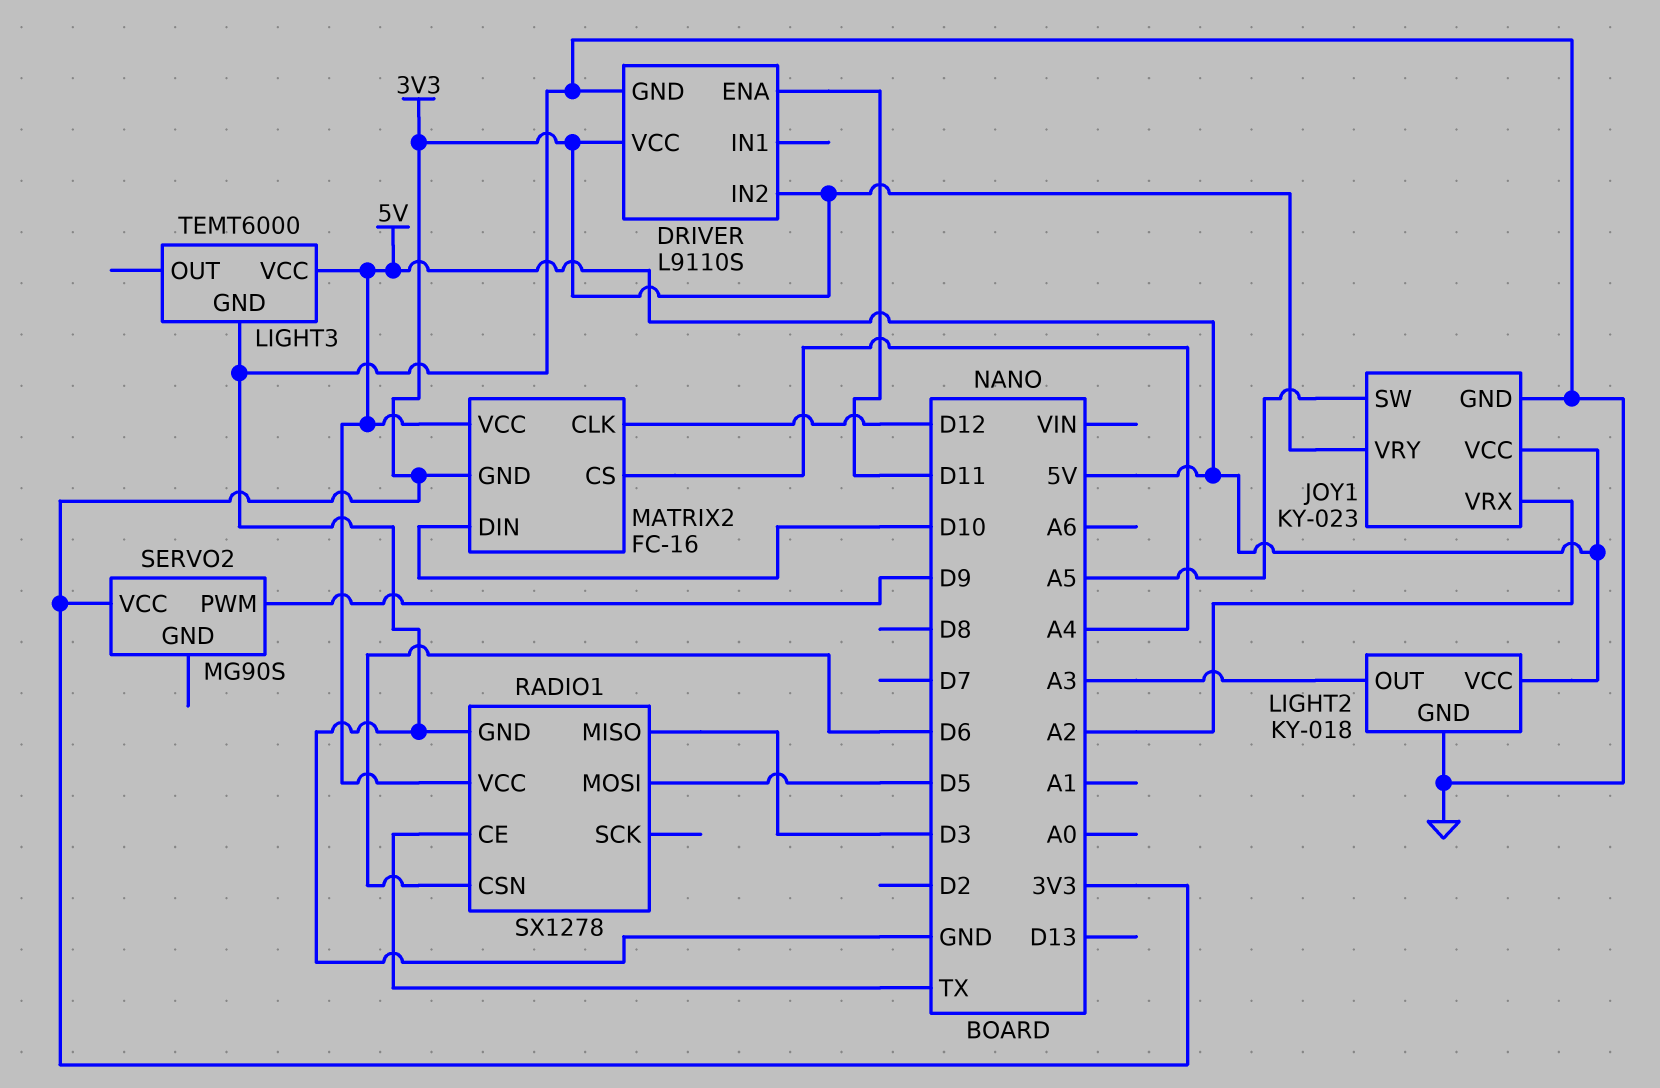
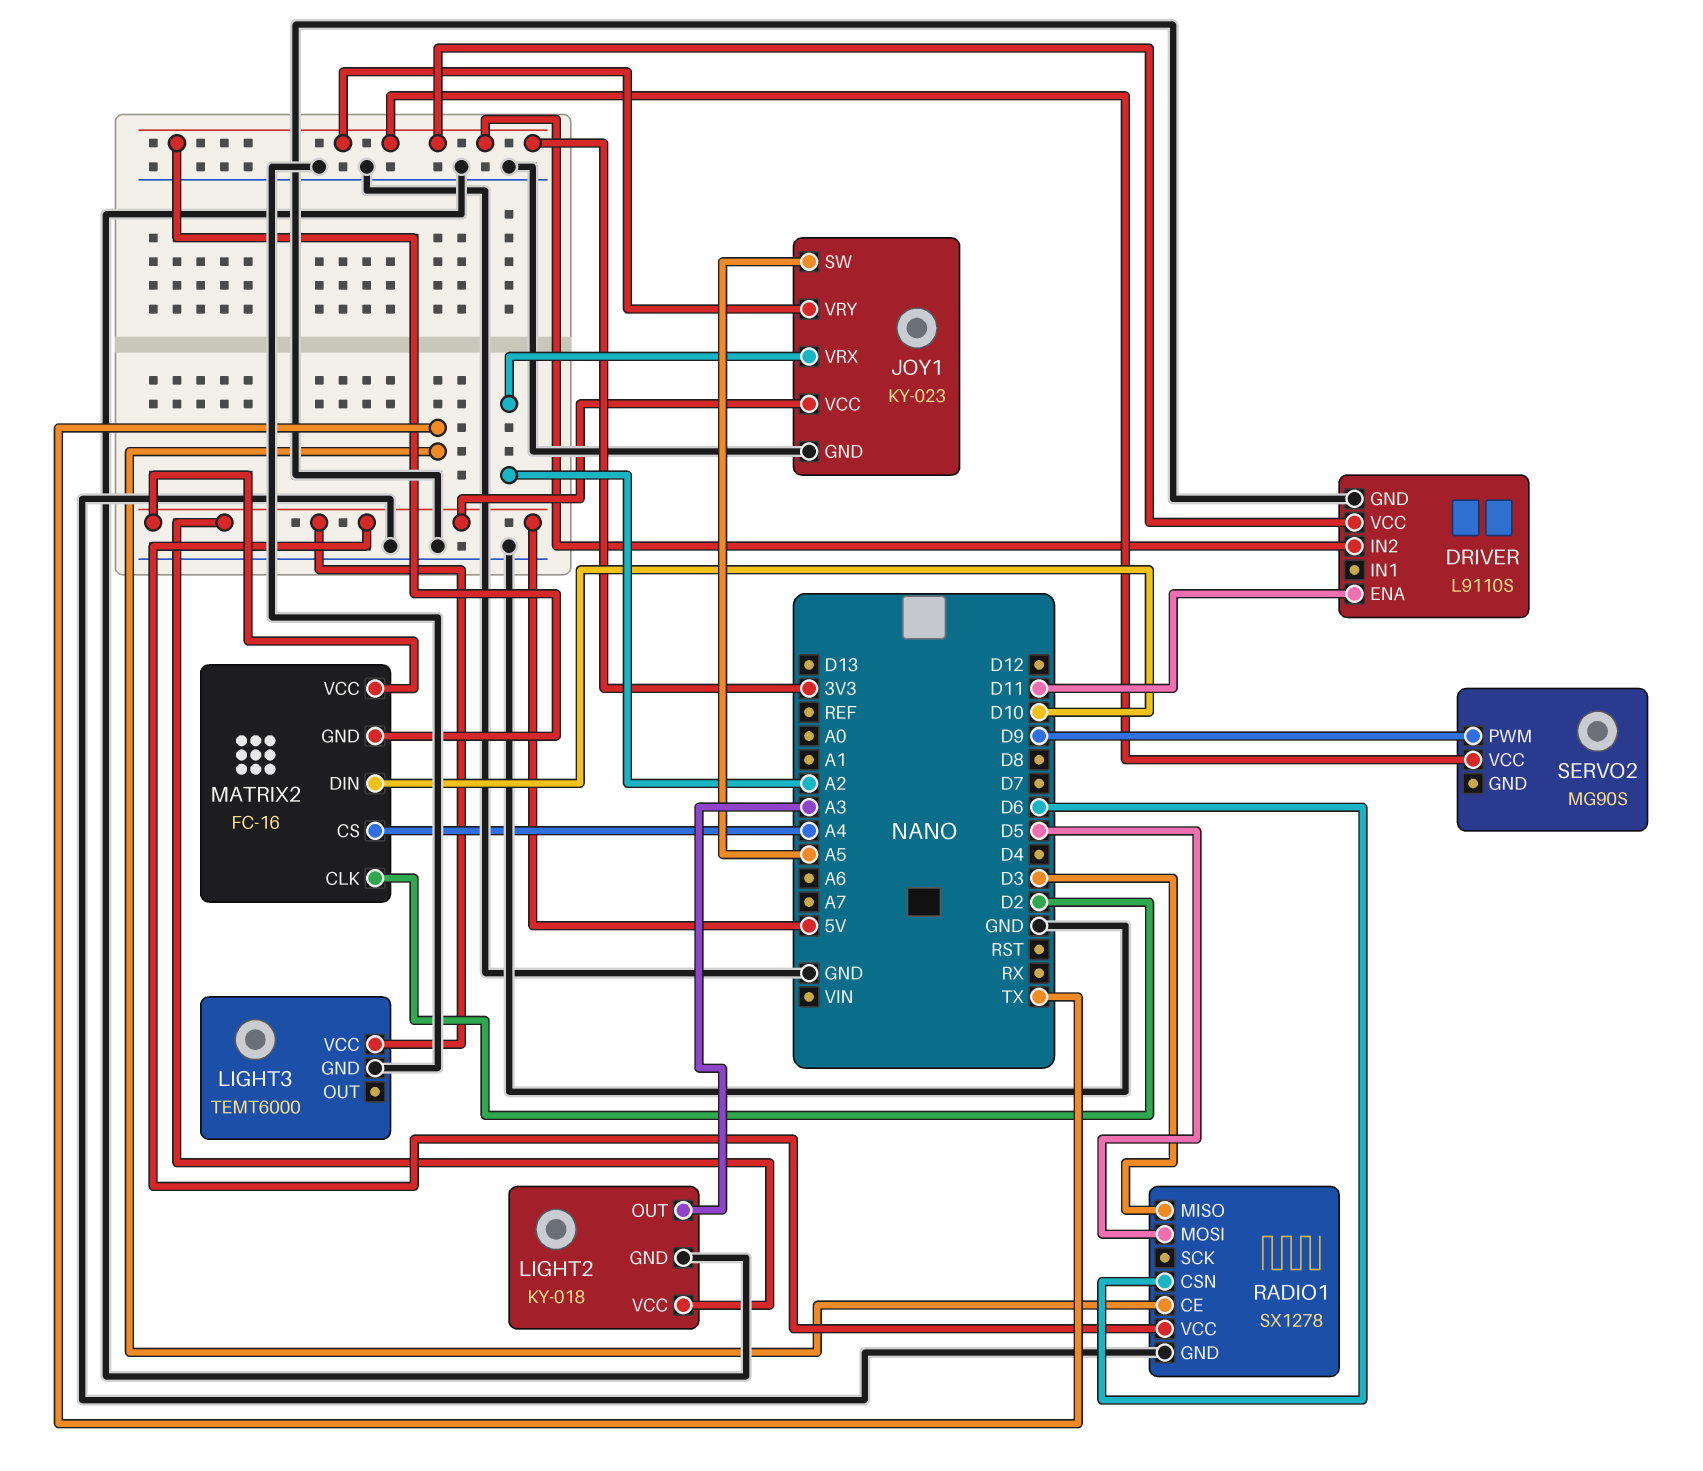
MATRIX2 pin CLK: D12 -> D2

